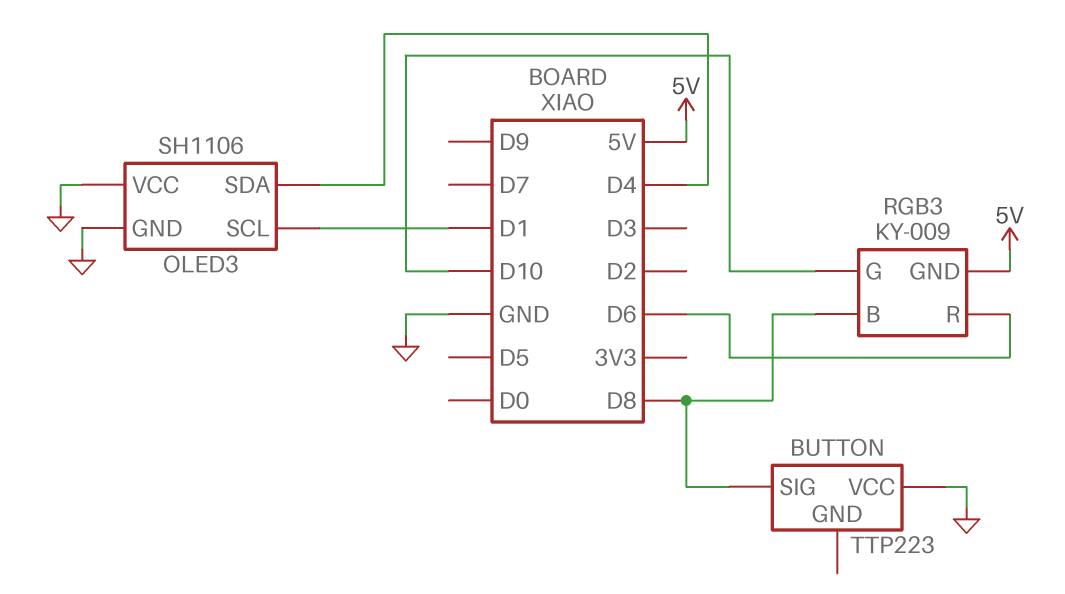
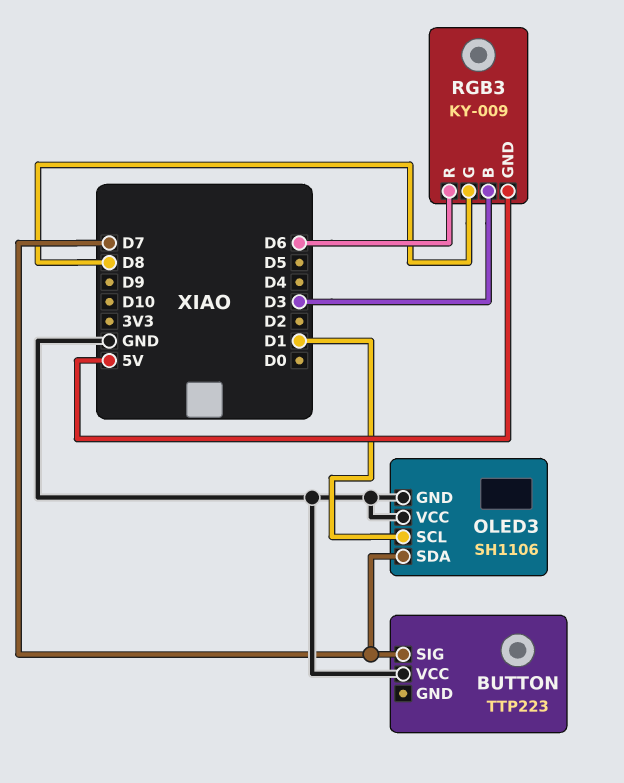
BUTTON pin SIG: D8 -> D7
OLED3 pin SDA: D4 -> D7
RGB3 pin B: D8 -> D3
RGB3 pin G: D10 -> D8

